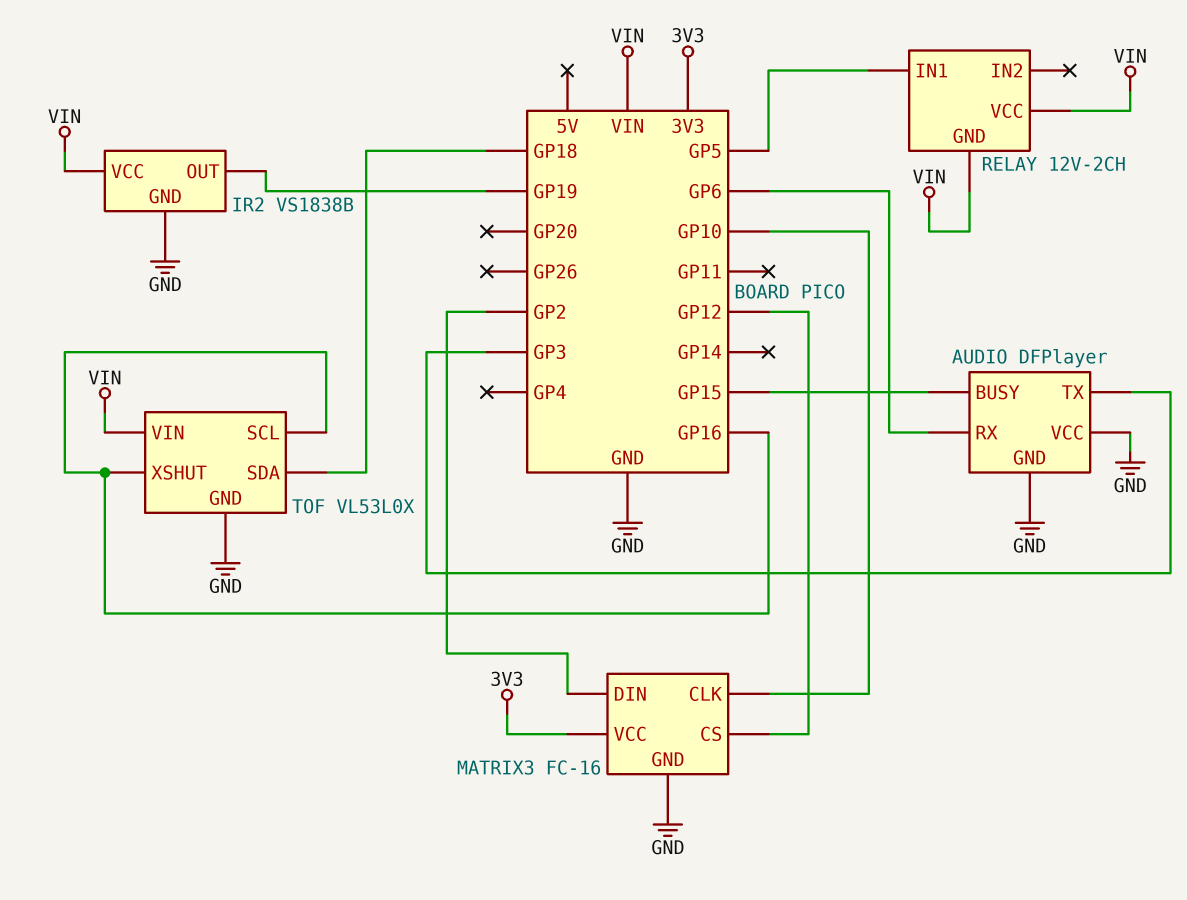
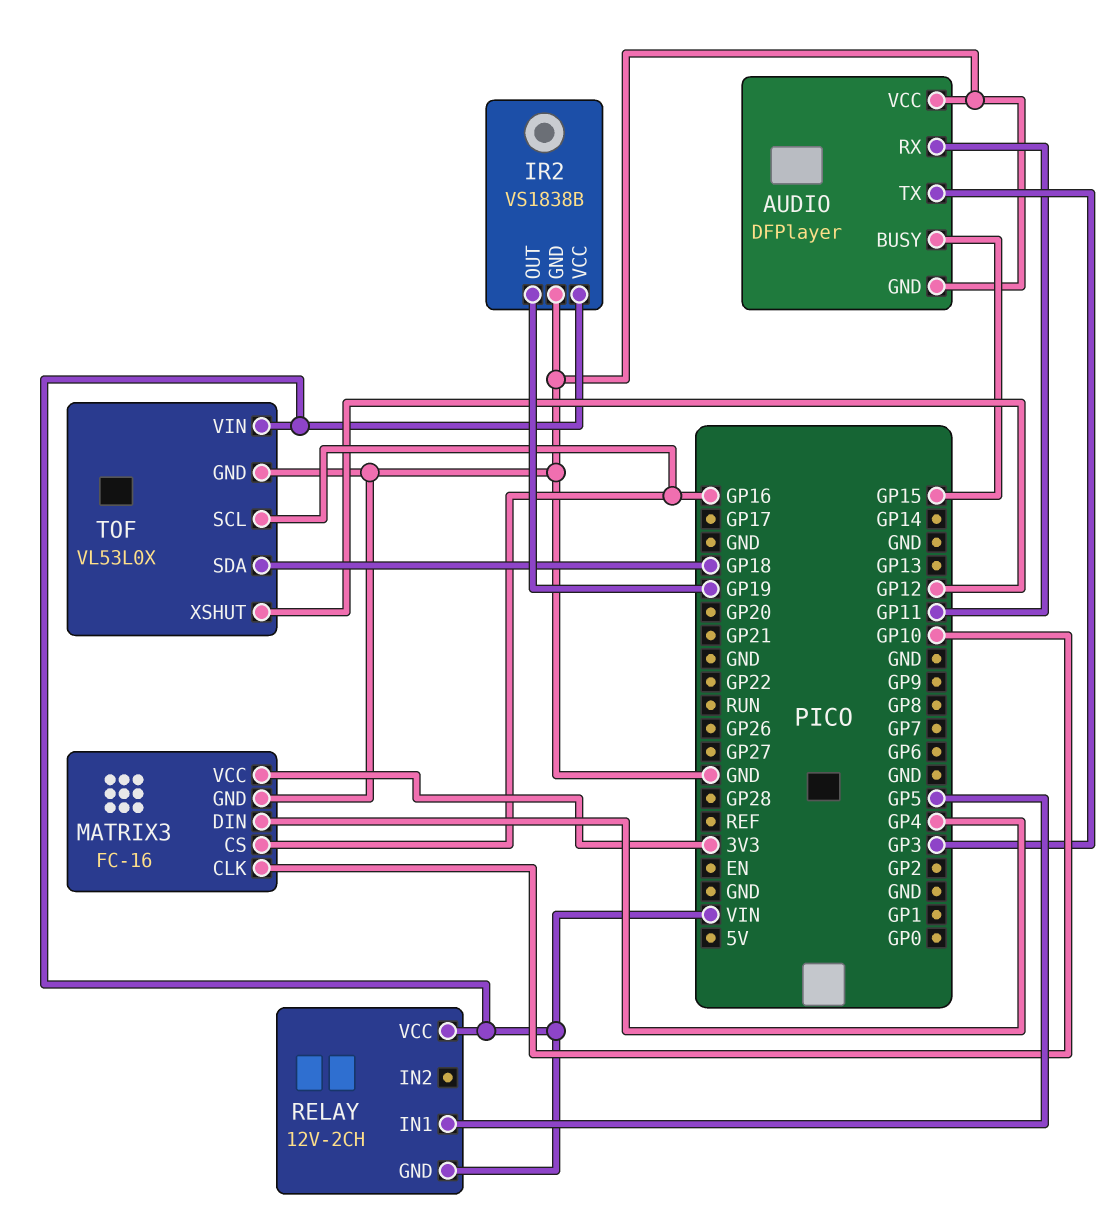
AUDIO pin RX: GP6 -> GP11
MATRIX3 pin CS: GP12 -> GP16
MATRIX3 pin DIN: GP2 -> GP4
TOF pin XSHUT: GP16 -> GP12

